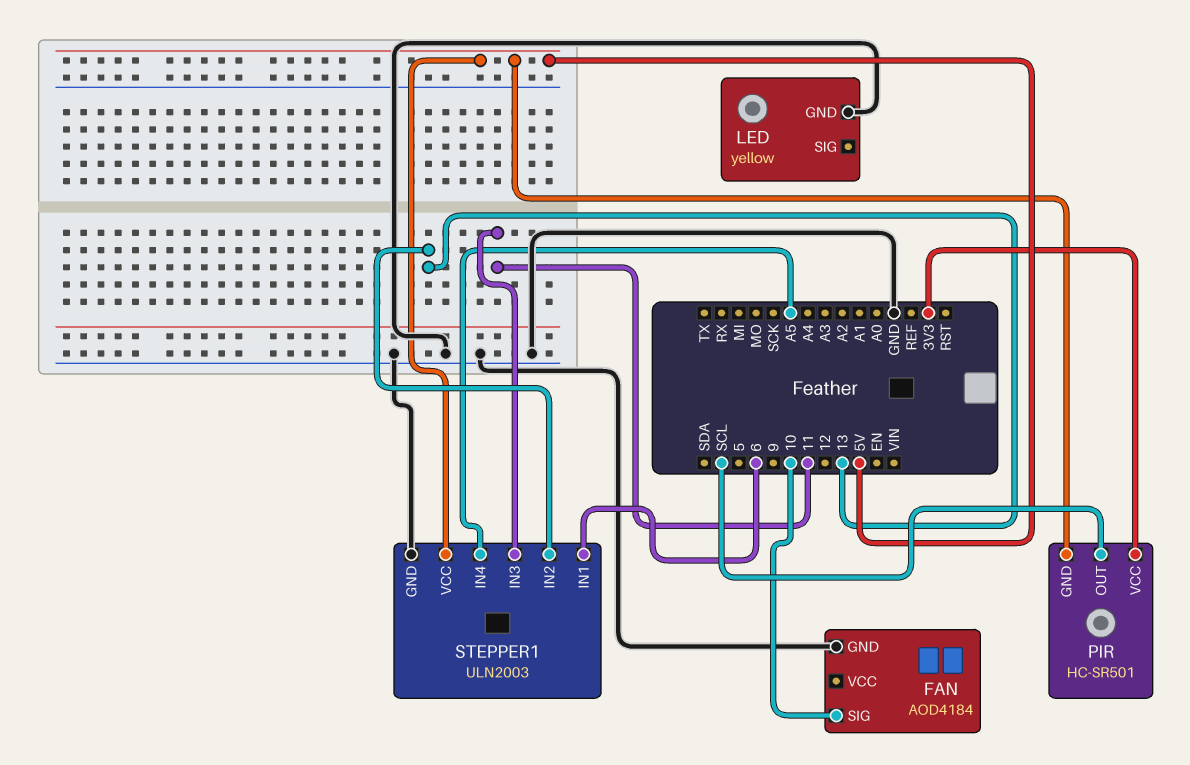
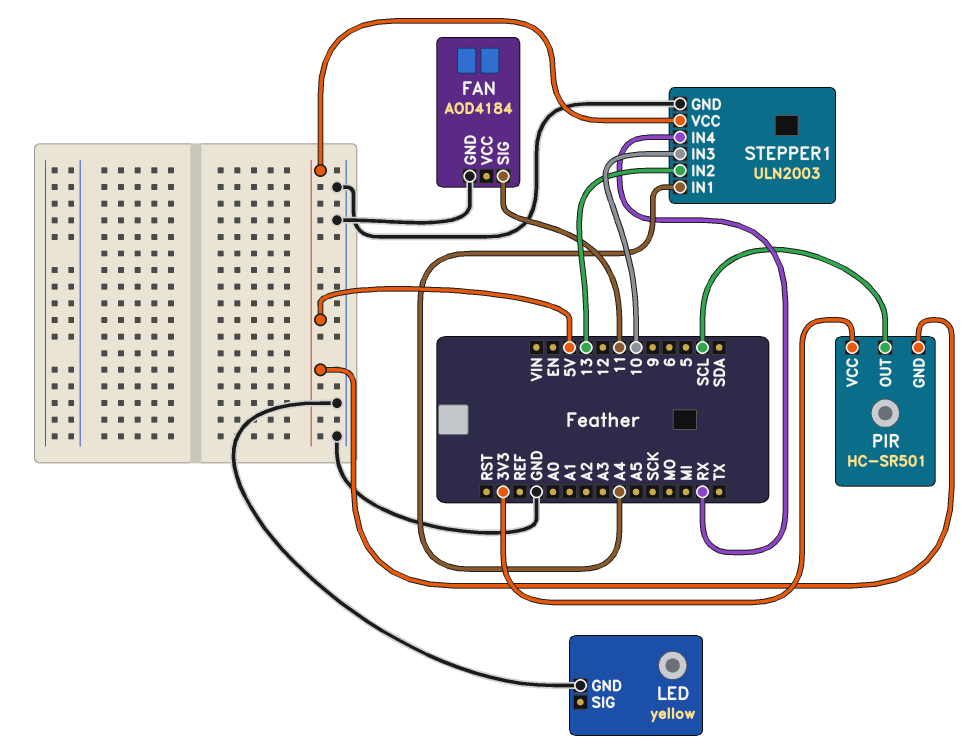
FAN pin SIG: 10 -> 11
STEPPER1 pin IN1: 6 -> A4
STEPPER1 pin IN3: 11 -> 10
STEPPER1 pin IN4: A5 -> RX

